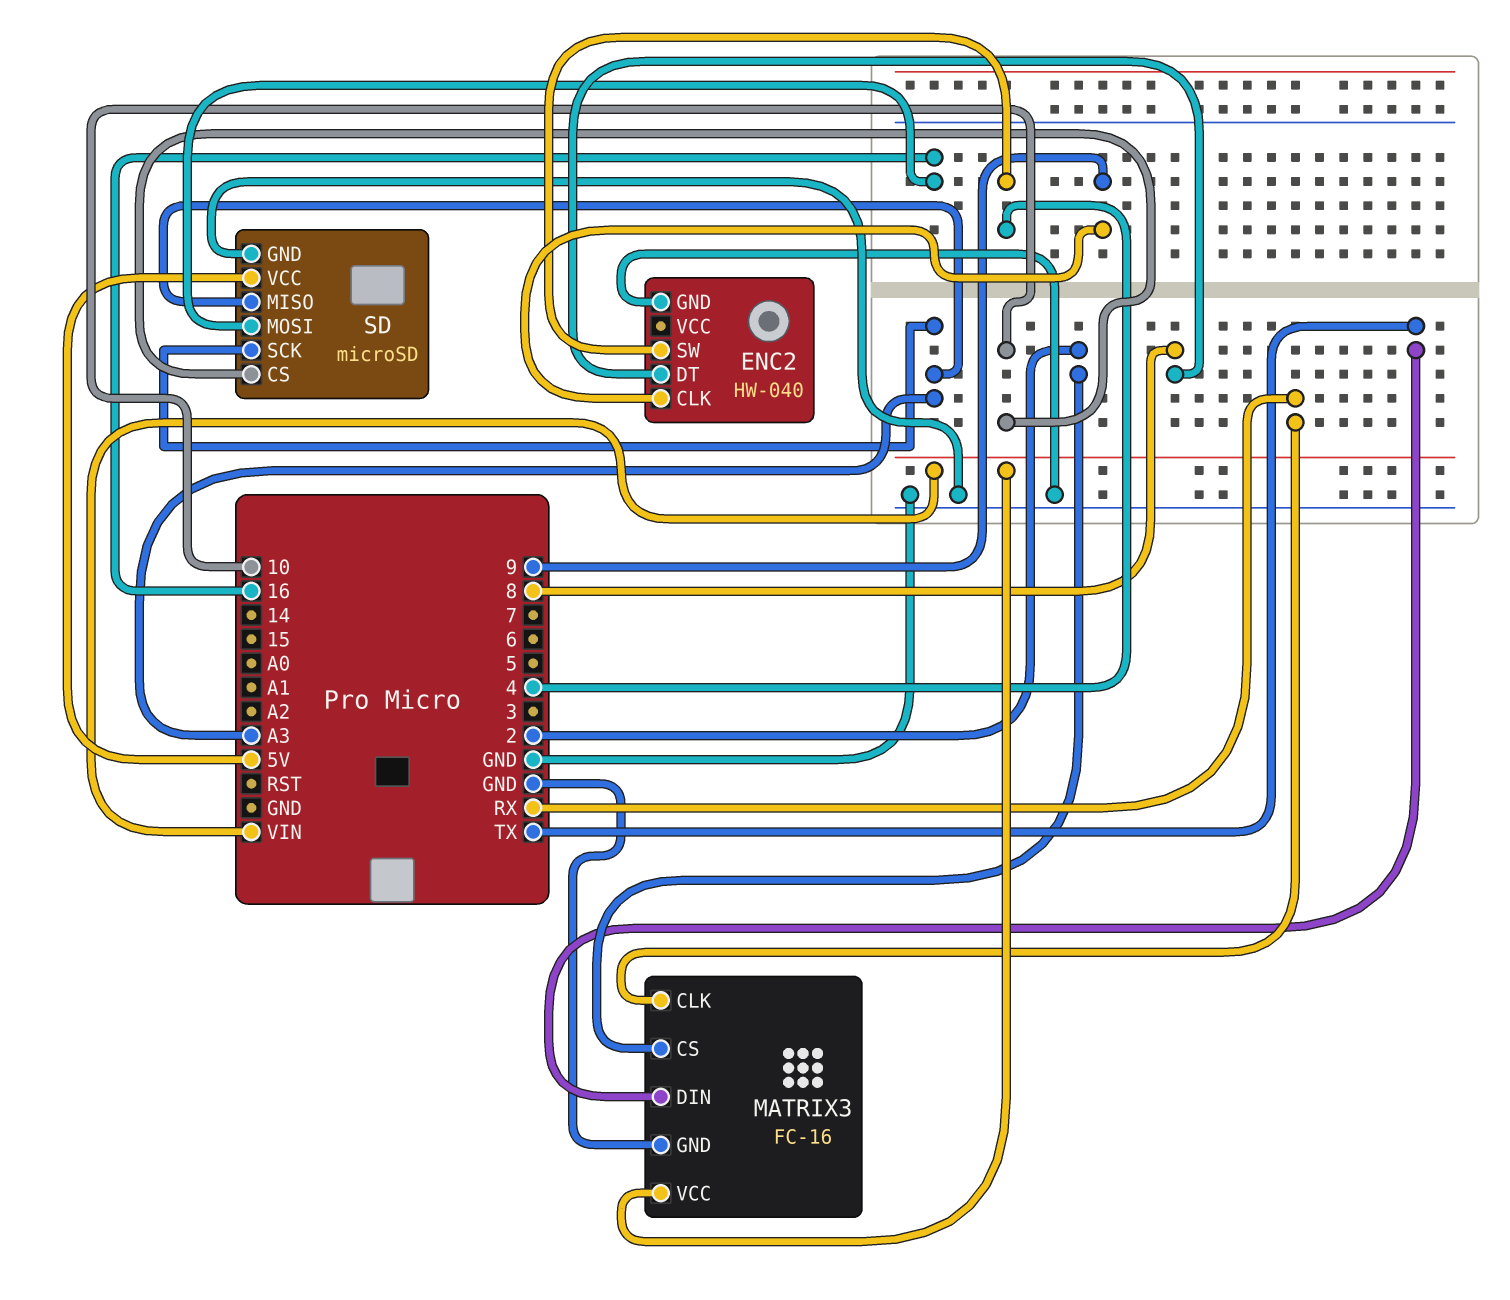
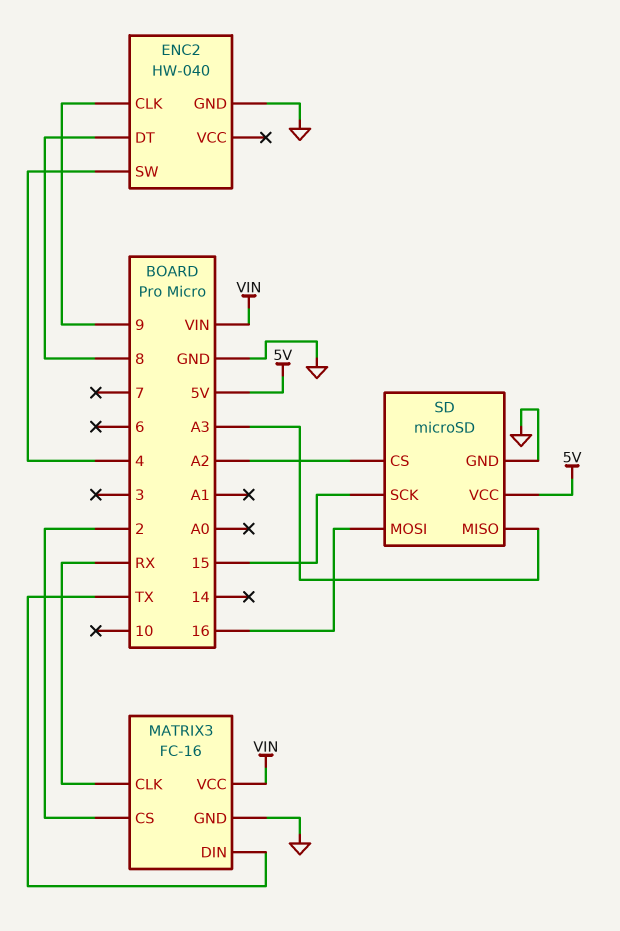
SD pin CS: 10 -> A2
SD pin SCK: A3 -> 15

